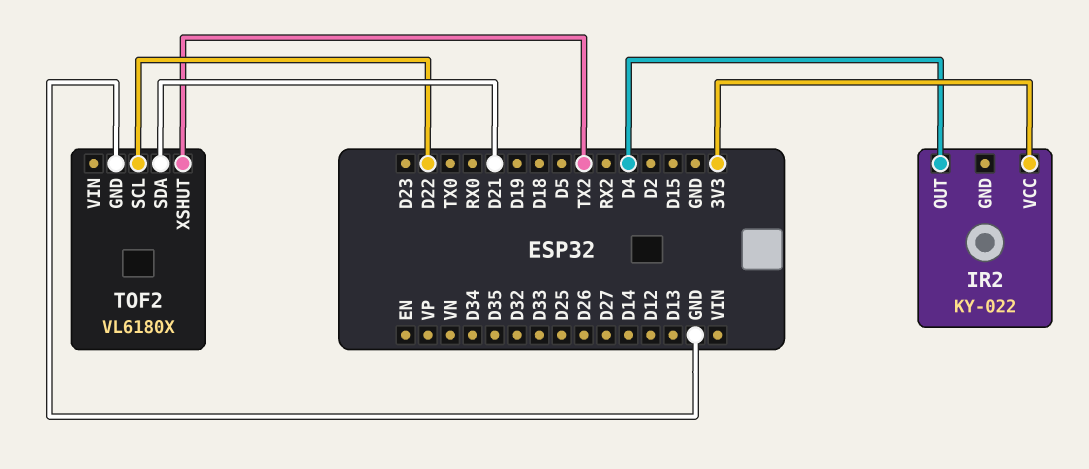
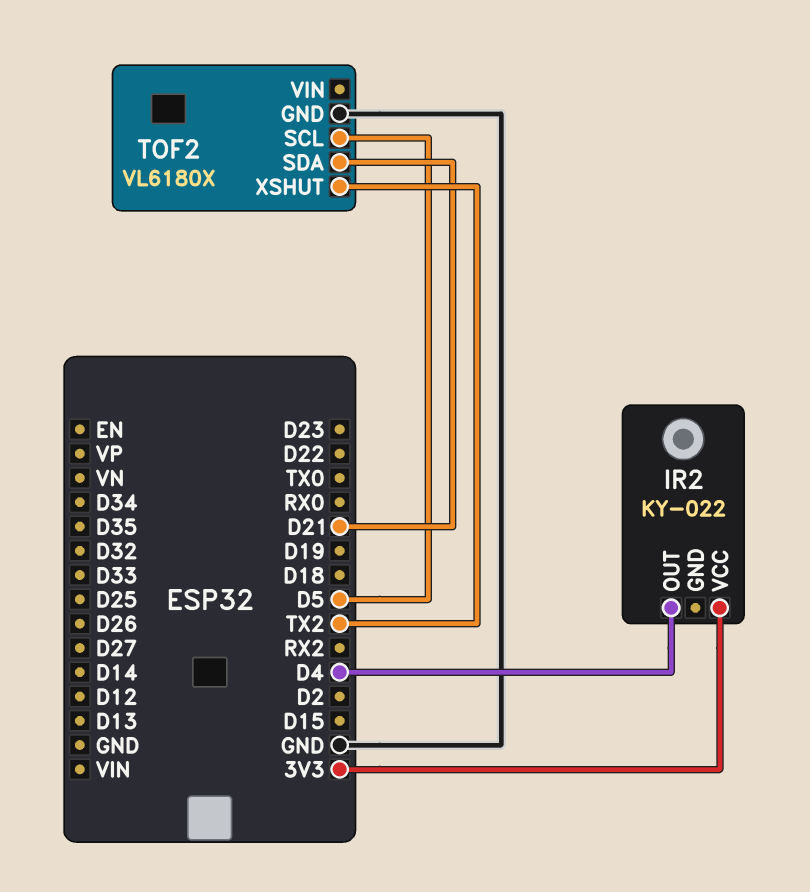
TOF2 pin SCL: D22 -> D5

